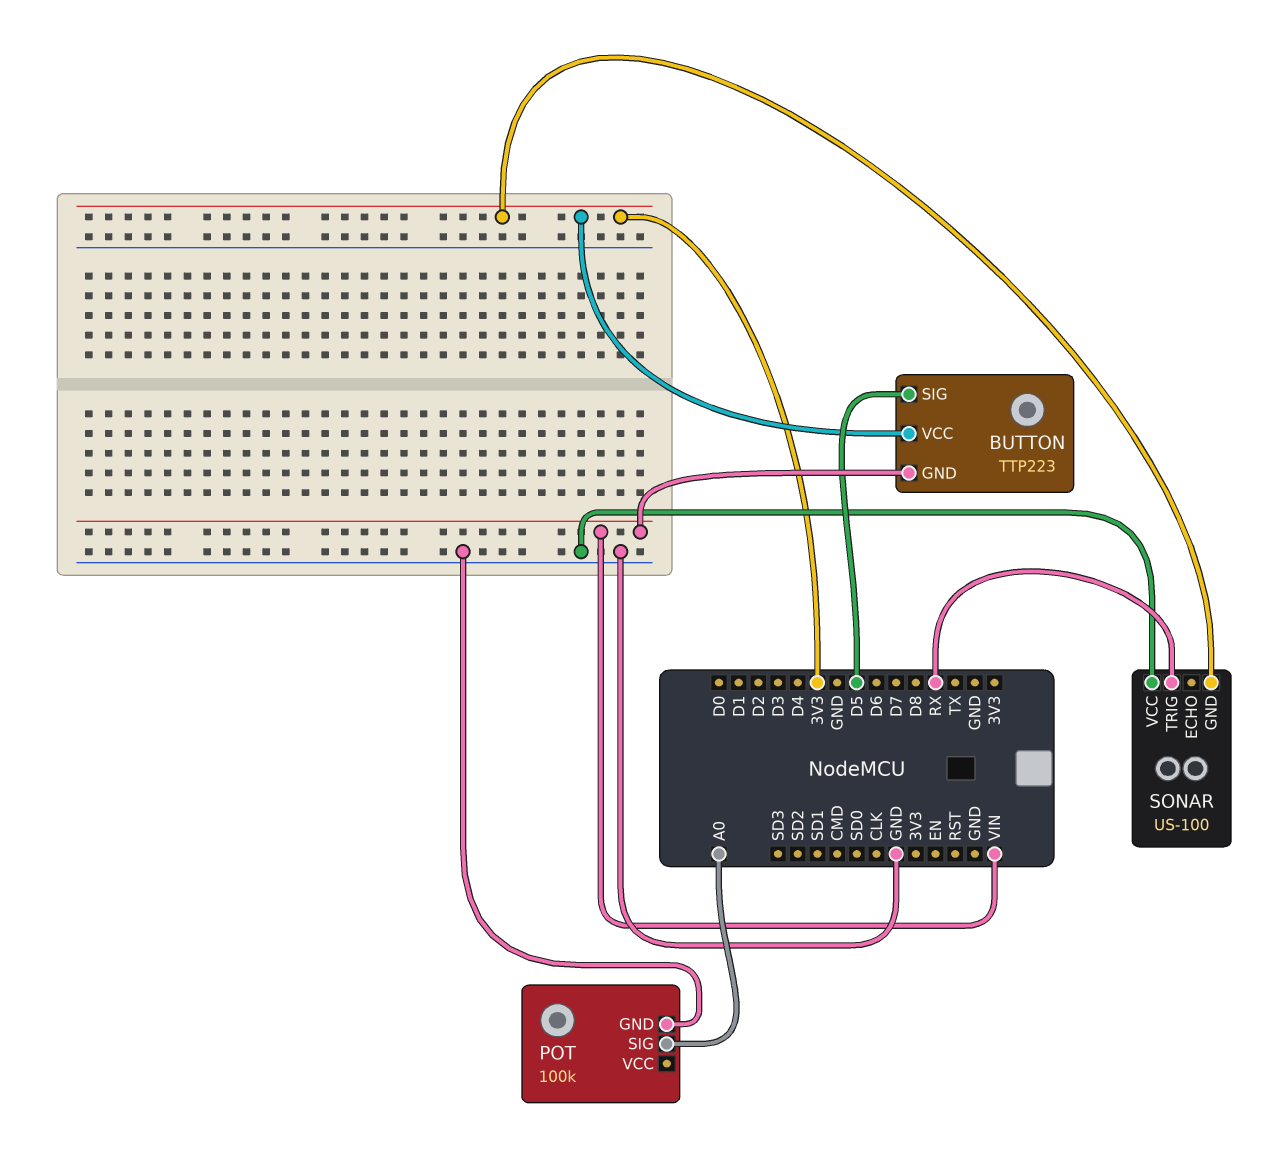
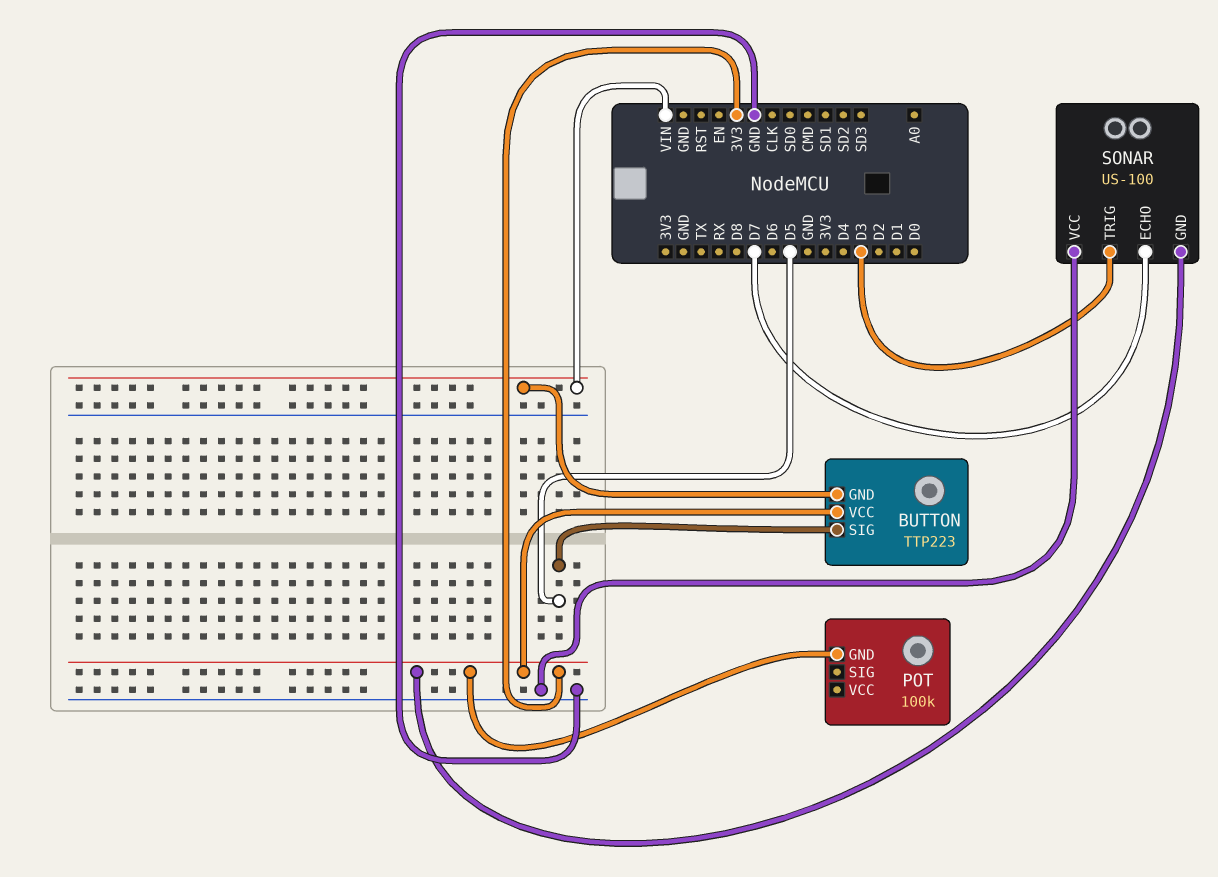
POT pin GND: GND -> 3V3
POT pin SIG: A0 -> none
SONAR pin ECHO: none -> D7
SONAR pin TRIG: RX -> D3

